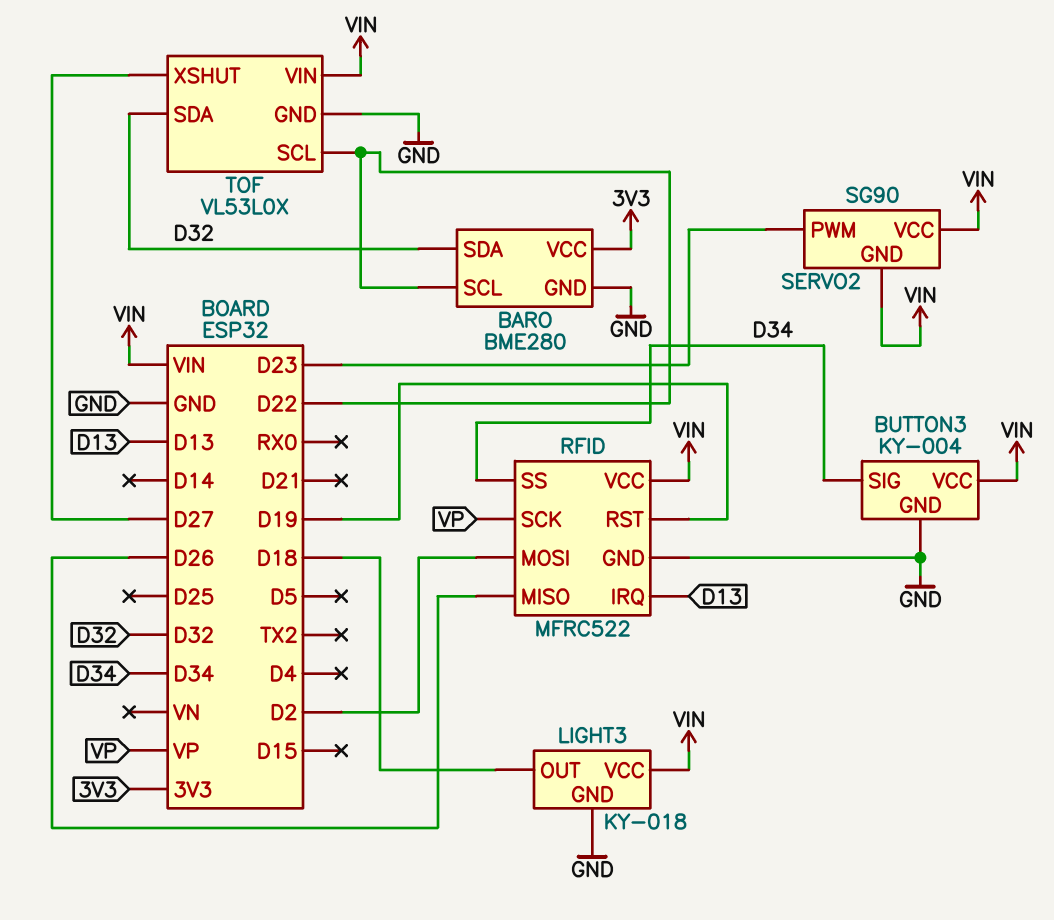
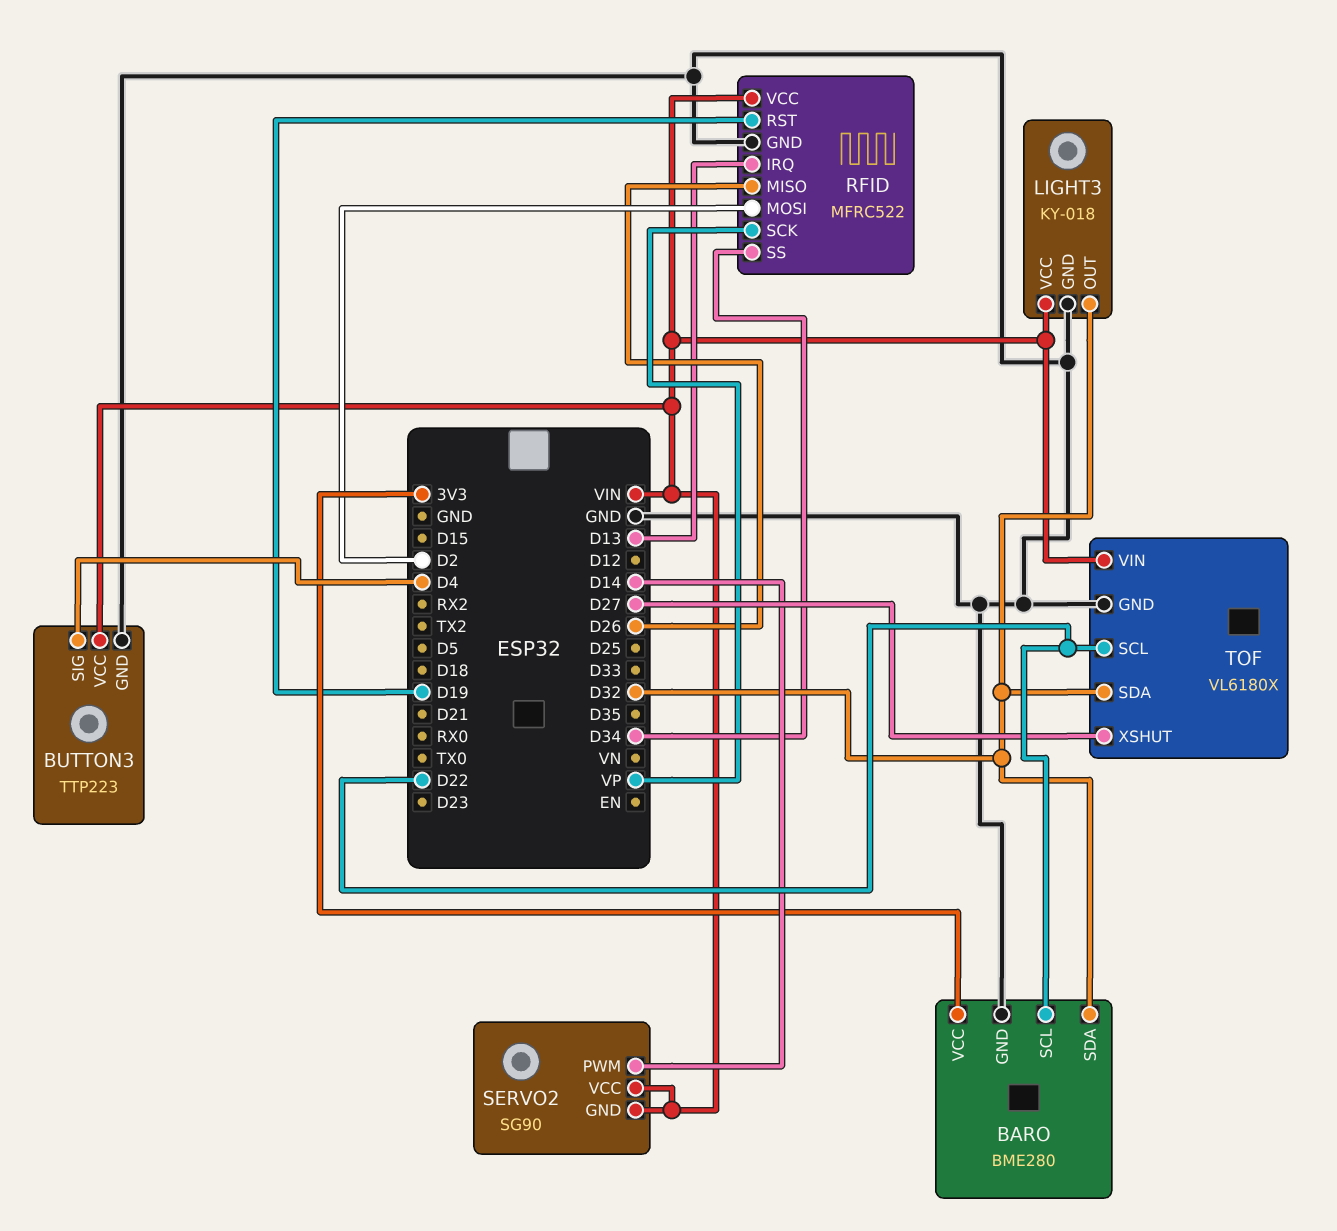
BUTTON3: KY-004 -> TTP223
BUTTON3 pin SIG: D34 -> D4
LIGHT3 pin OUT: D18 -> D32
SERVO2 pin PWM: D23 -> D14
TOF: VL53L0X -> VL6180X

